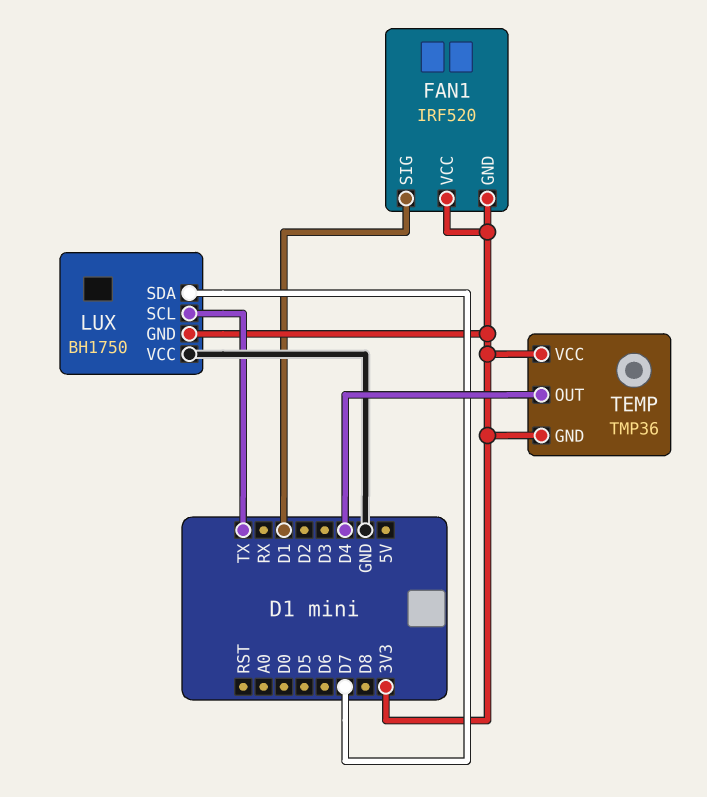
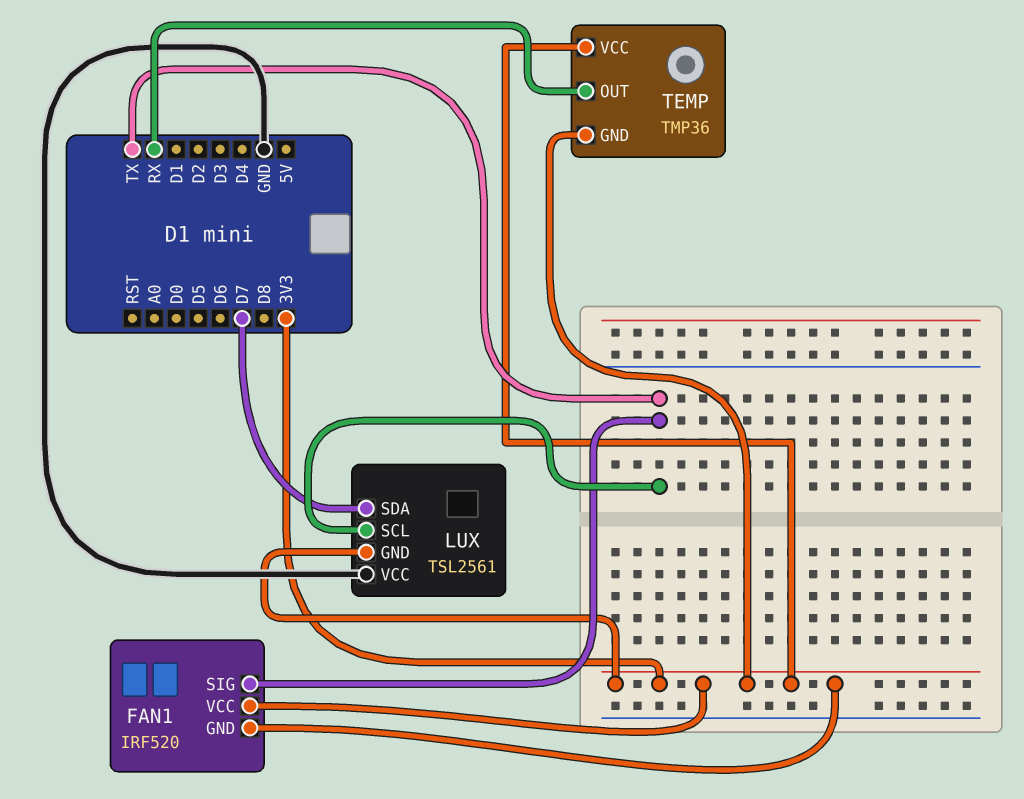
FAN1 pin SIG: D1 -> TX
LUX: BH1750 -> TSL2561
TEMP pin OUT: D4 -> RX

